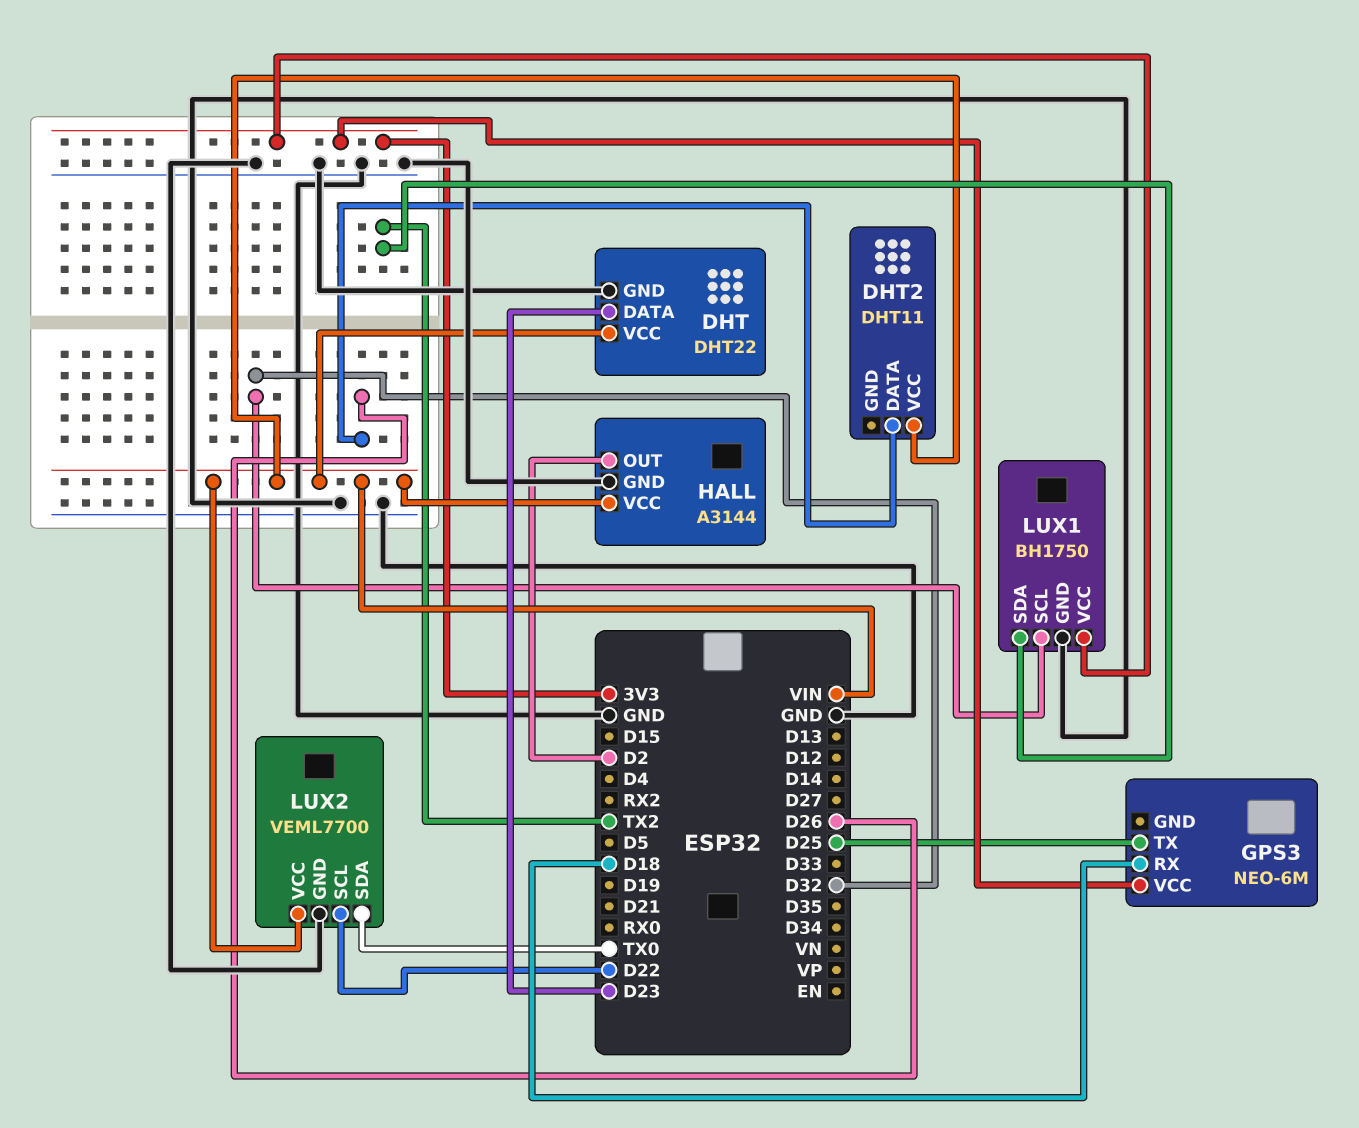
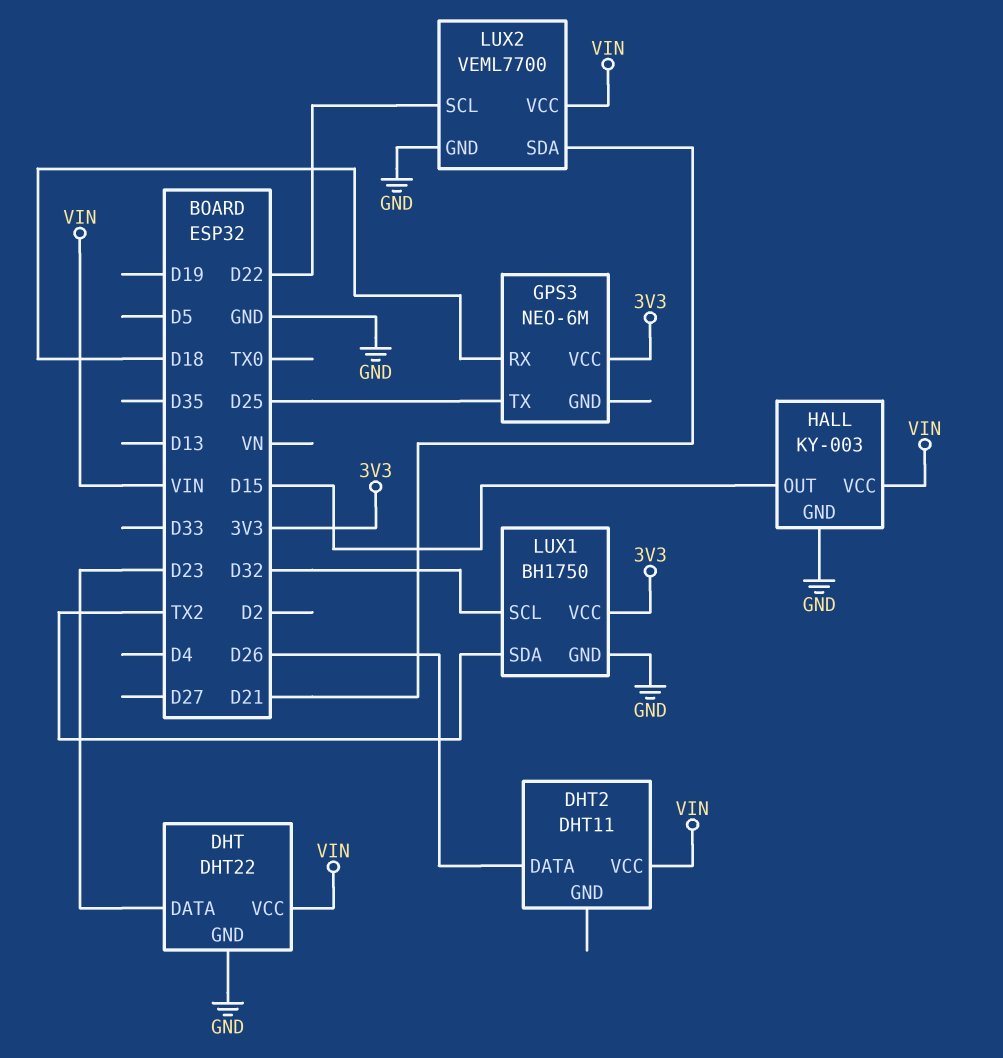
HALL: A3144 -> KY-003
HALL pin OUT: D2 -> D15
LUX2 pin SDA: TX0 -> D21

